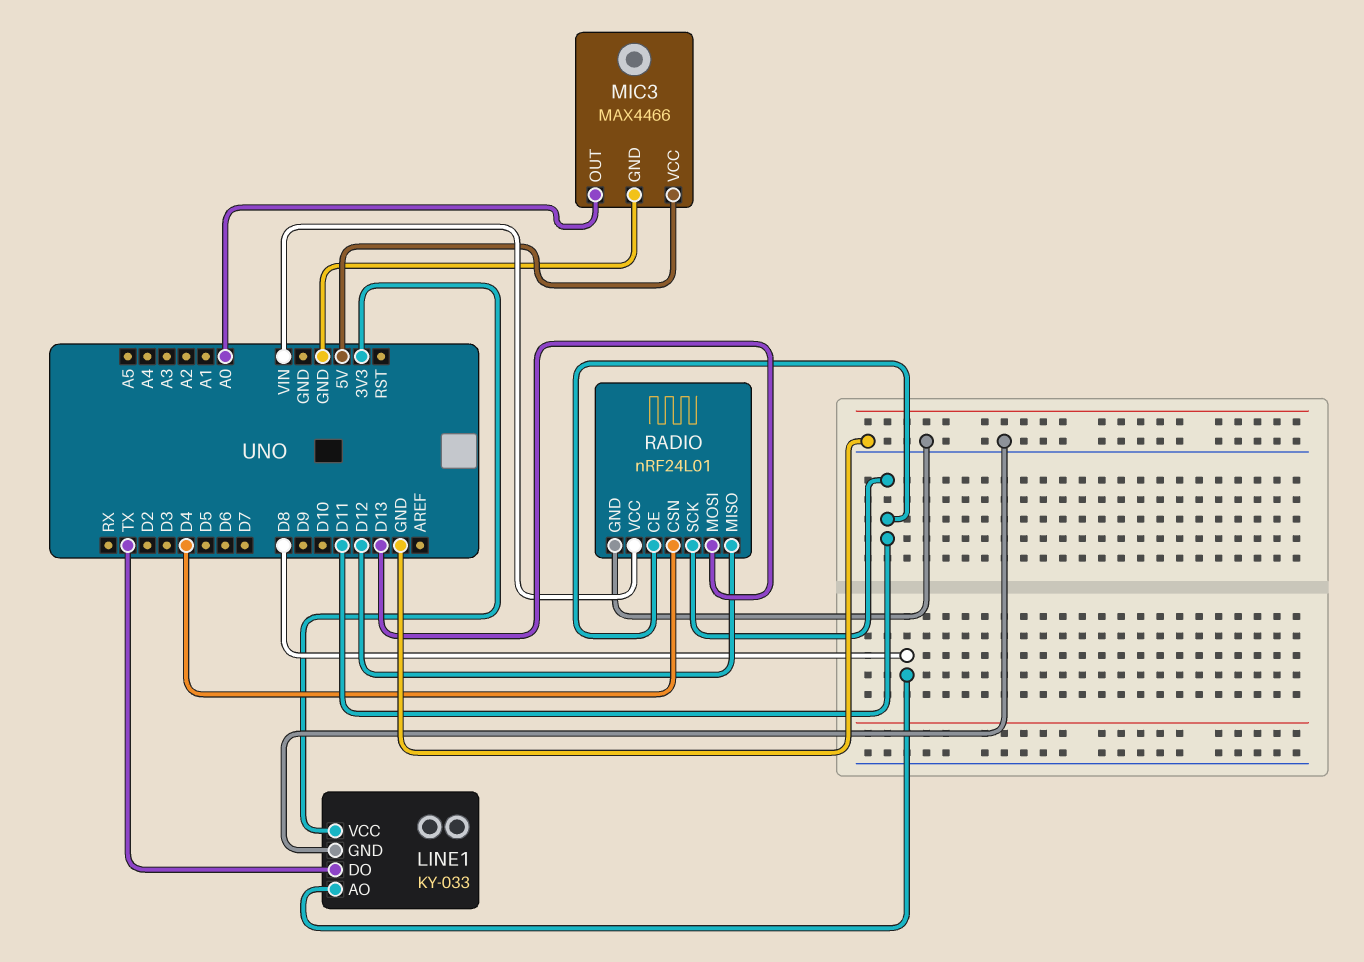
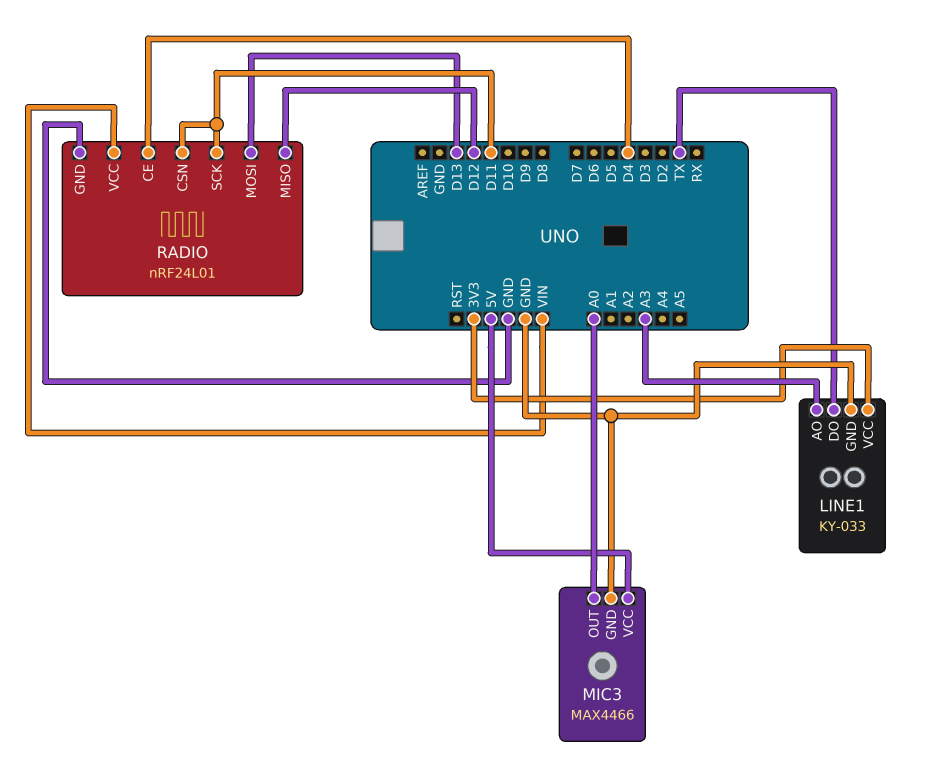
LINE1 pin AO: D8 -> A3
RADIO pin CE: D11 -> D4
RADIO pin CSN: D4 -> D11

